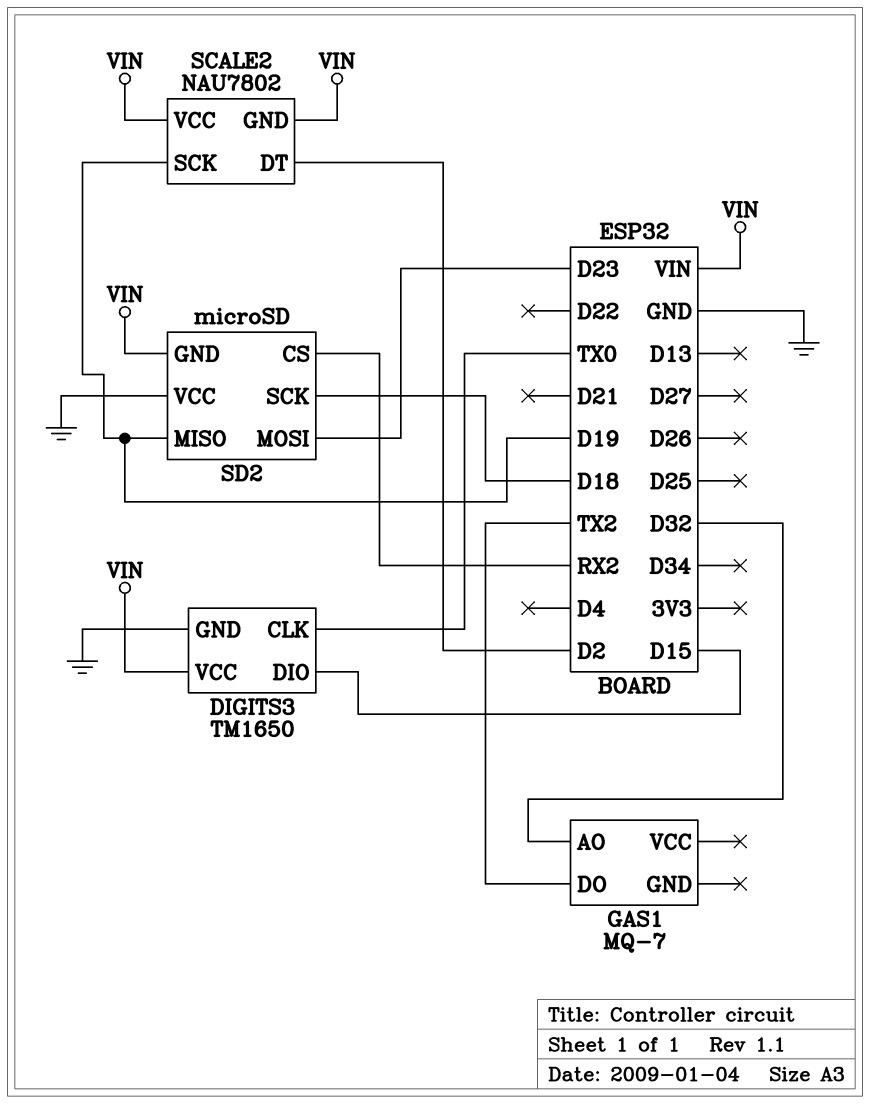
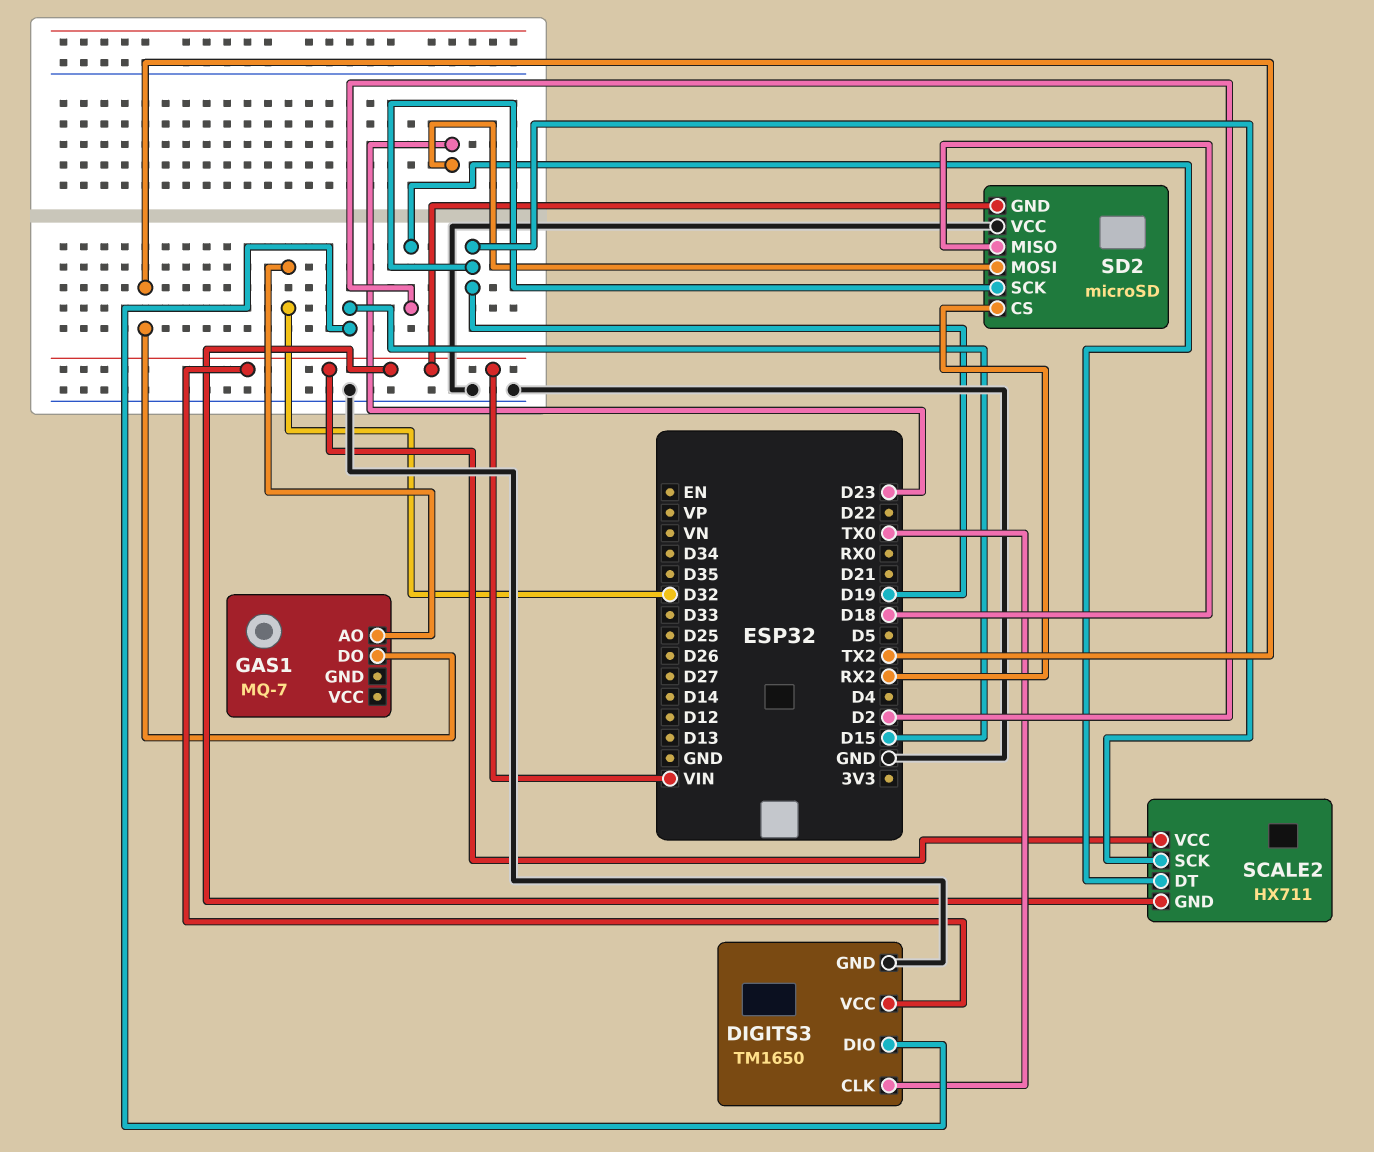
SCALE2: NAU7802 -> HX711
SD2 pin MISO: D19 -> D18
SD2 pin SCK: D18 -> D19

